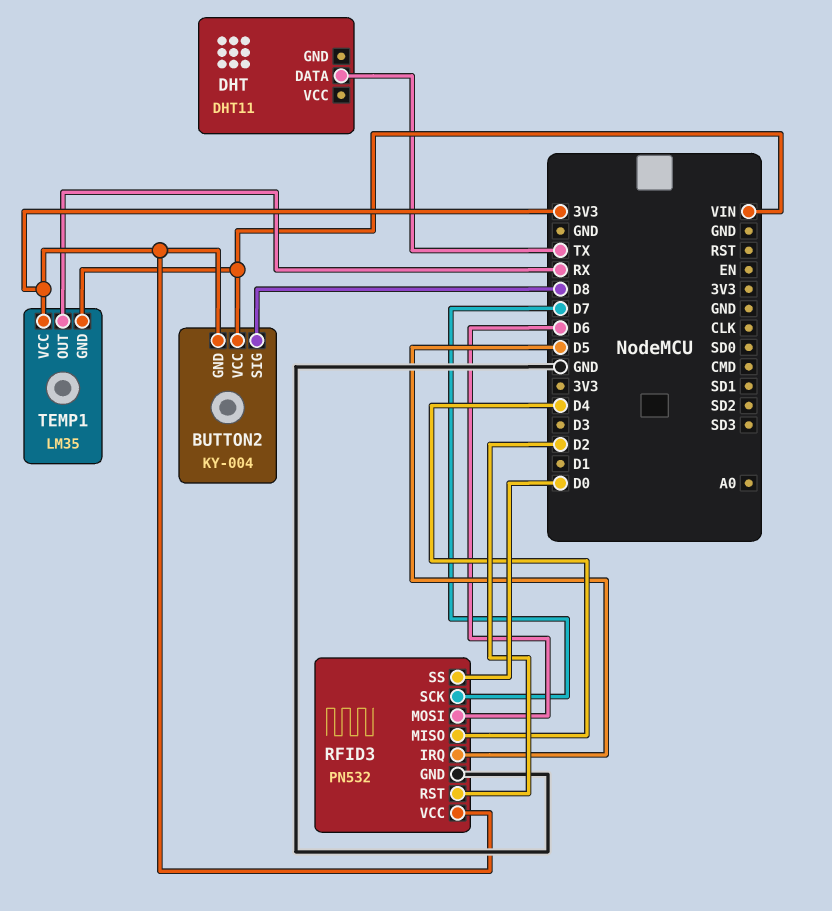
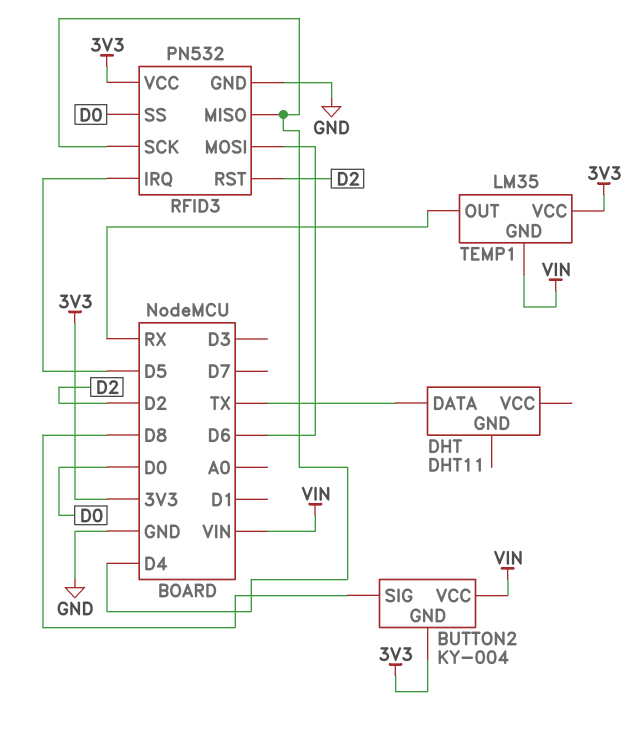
RFID3 pin SCK: D7 -> D4

